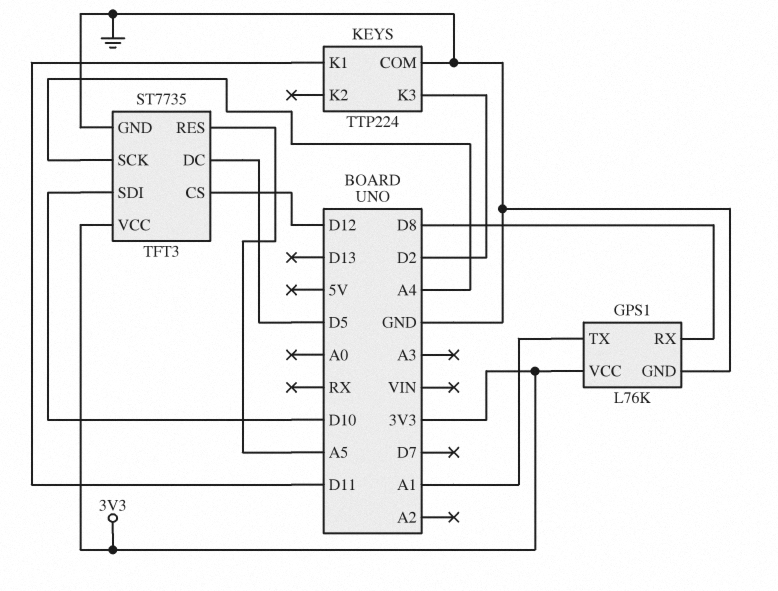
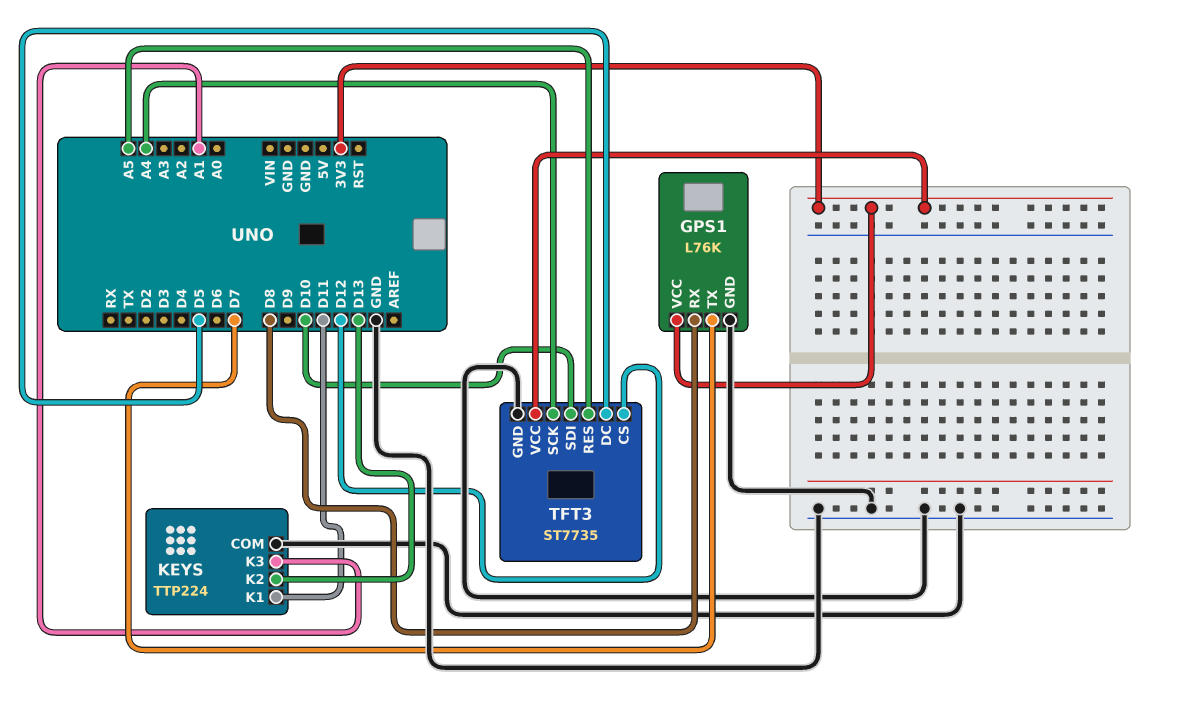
GPS1 pin TX: A1 -> D7
KEYS pin K2: none -> D13
KEYS pin K3: D2 -> A1

